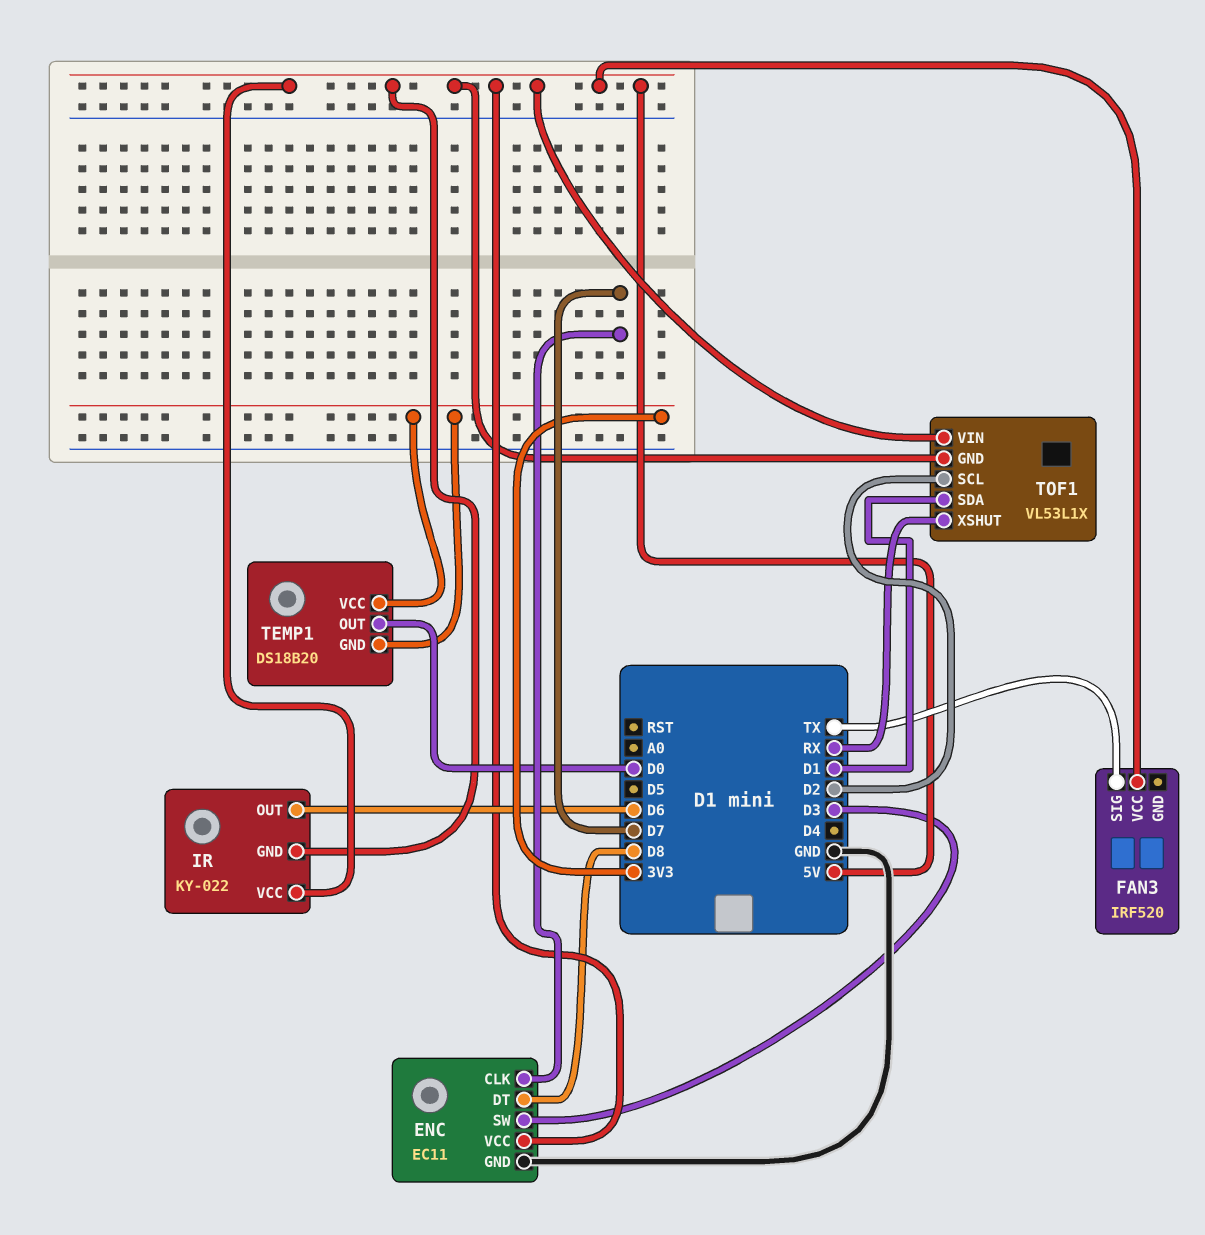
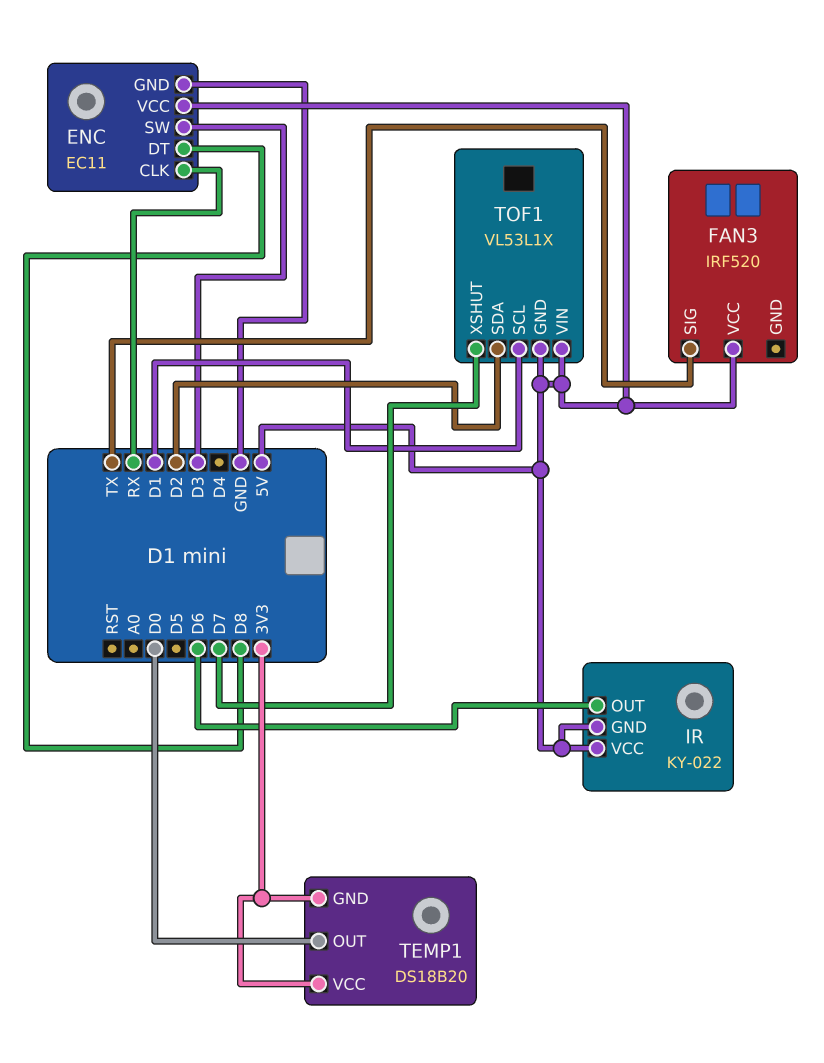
ENC pin CLK: D7 -> RX
TOF1 pin SCL: D2 -> D1
TOF1 pin SDA: D1 -> D2
TOF1 pin XSHUT: RX -> D7

